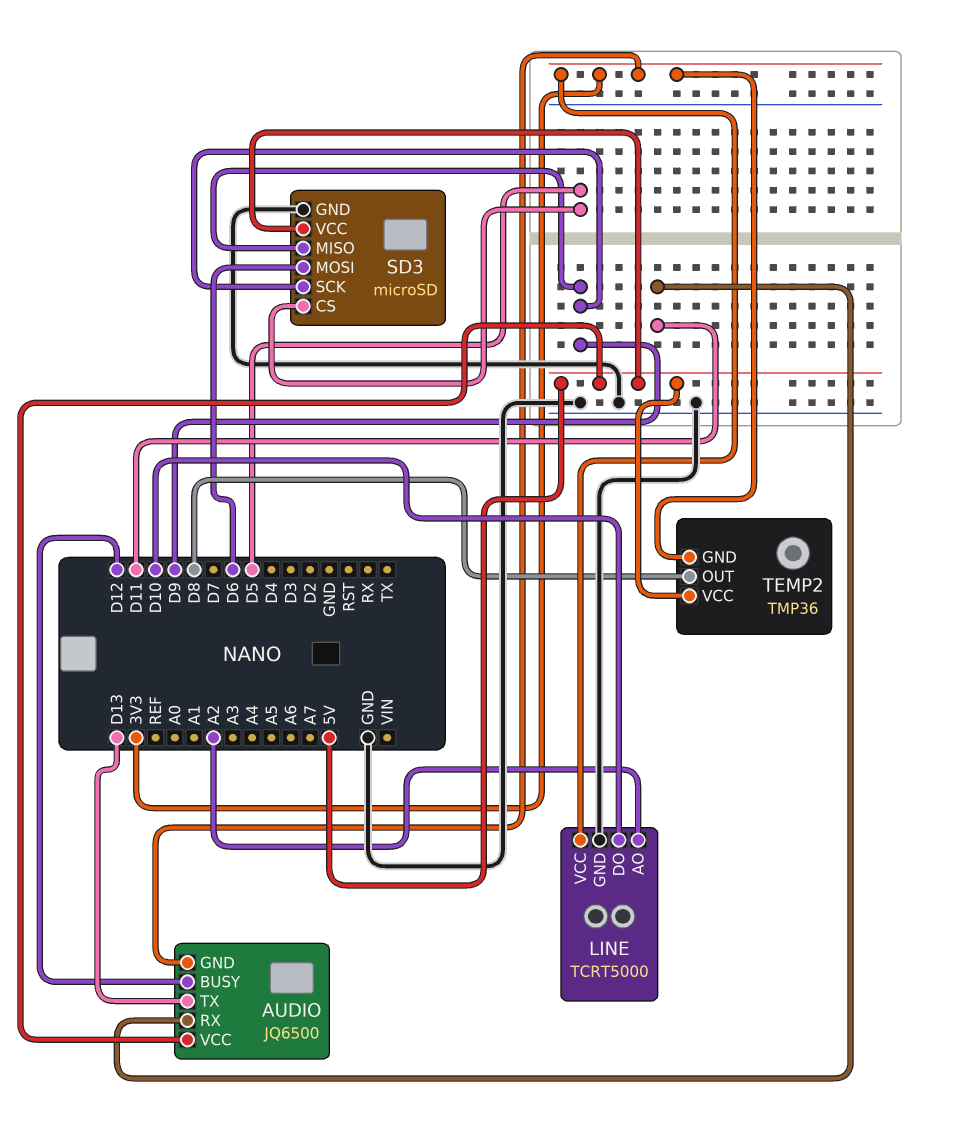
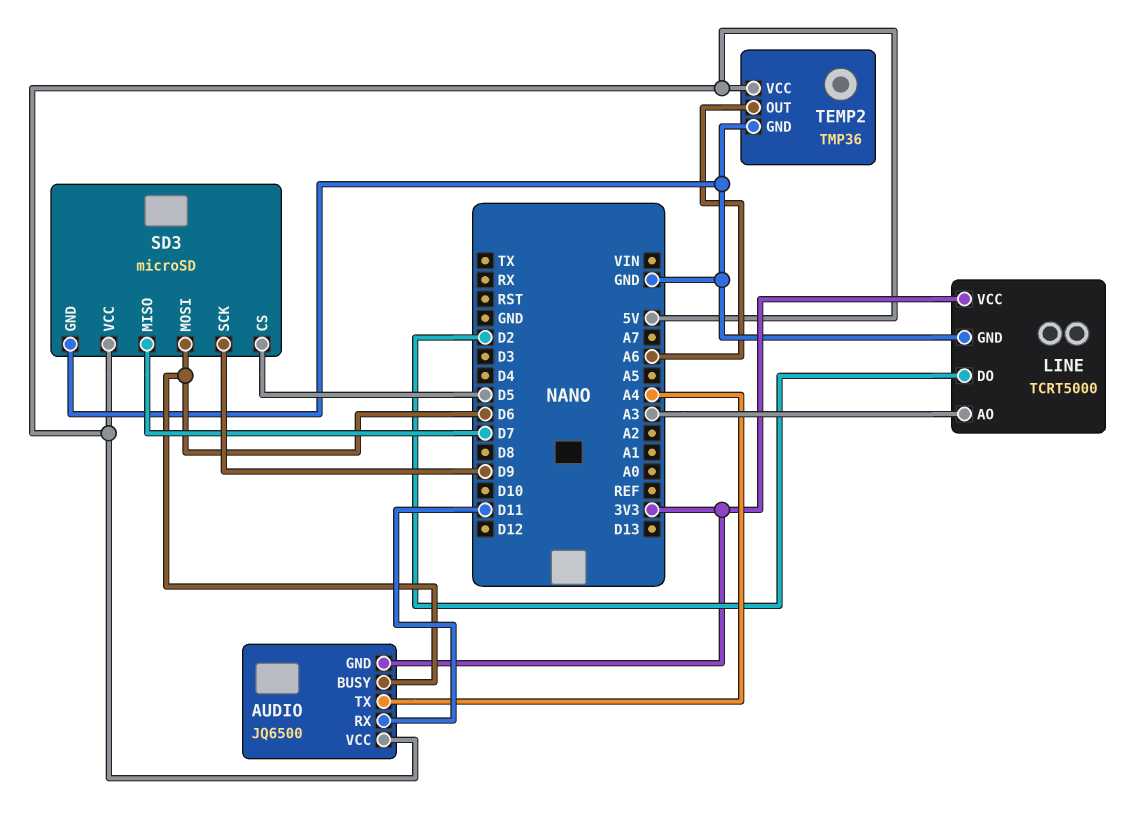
AUDIO pin BUSY: D12 -> D6
AUDIO pin TX: D13 -> A4
LINE pin AO: A2 -> A3
LINE pin DO: D10 -> D2
SD3 pin MISO: D9 -> D7
TEMP2 pin GND: 3V3 -> GND
TEMP2 pin OUT: D8 -> A6

